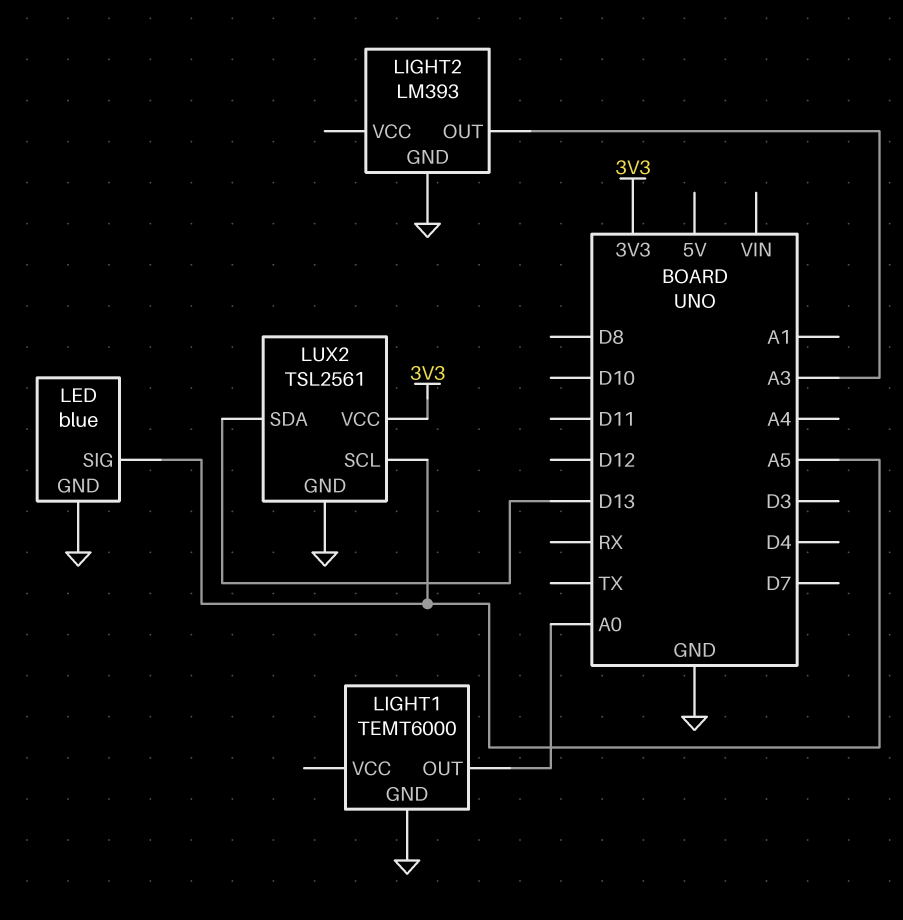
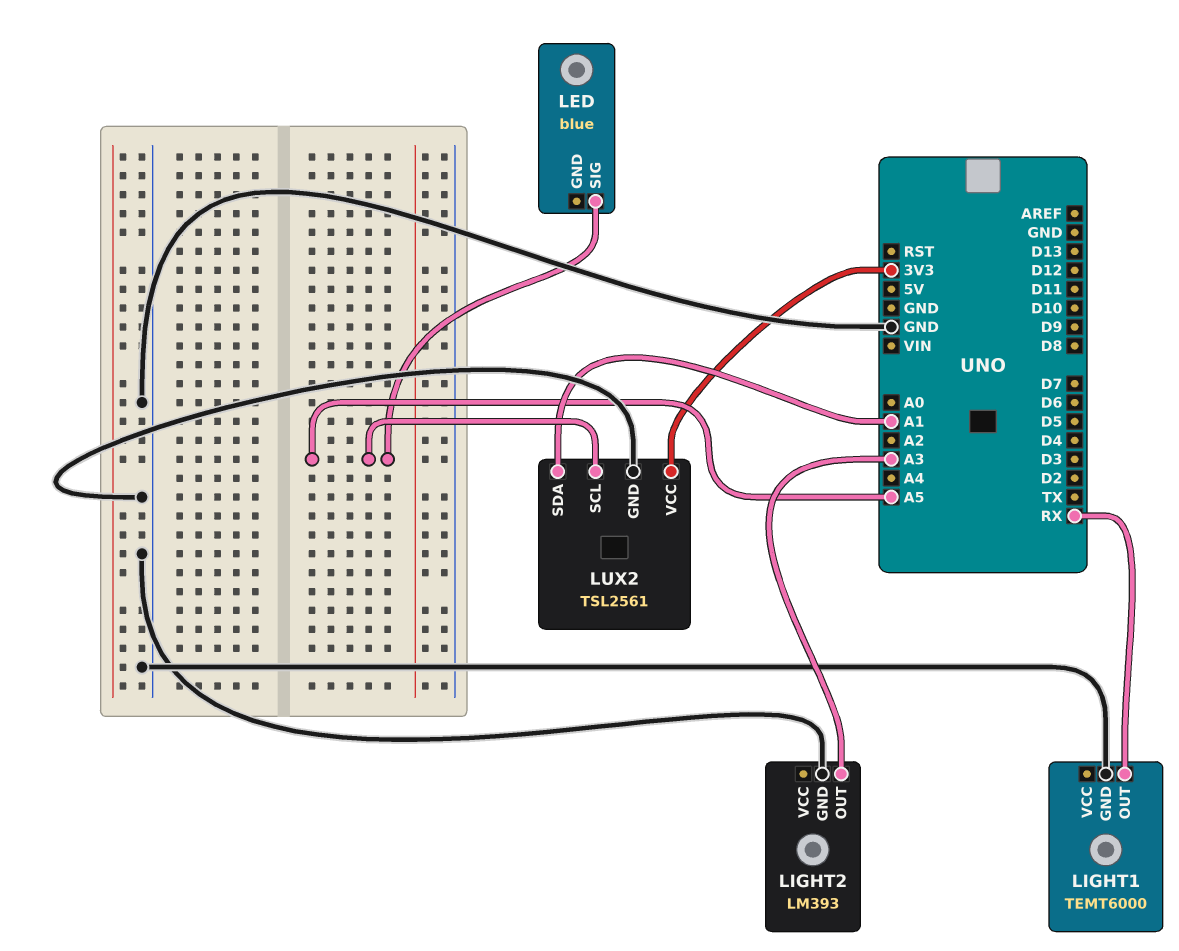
LED pin GND: GND -> none
LIGHT1 pin OUT: A0 -> RX
LUX2 pin SDA: D13 -> A1

